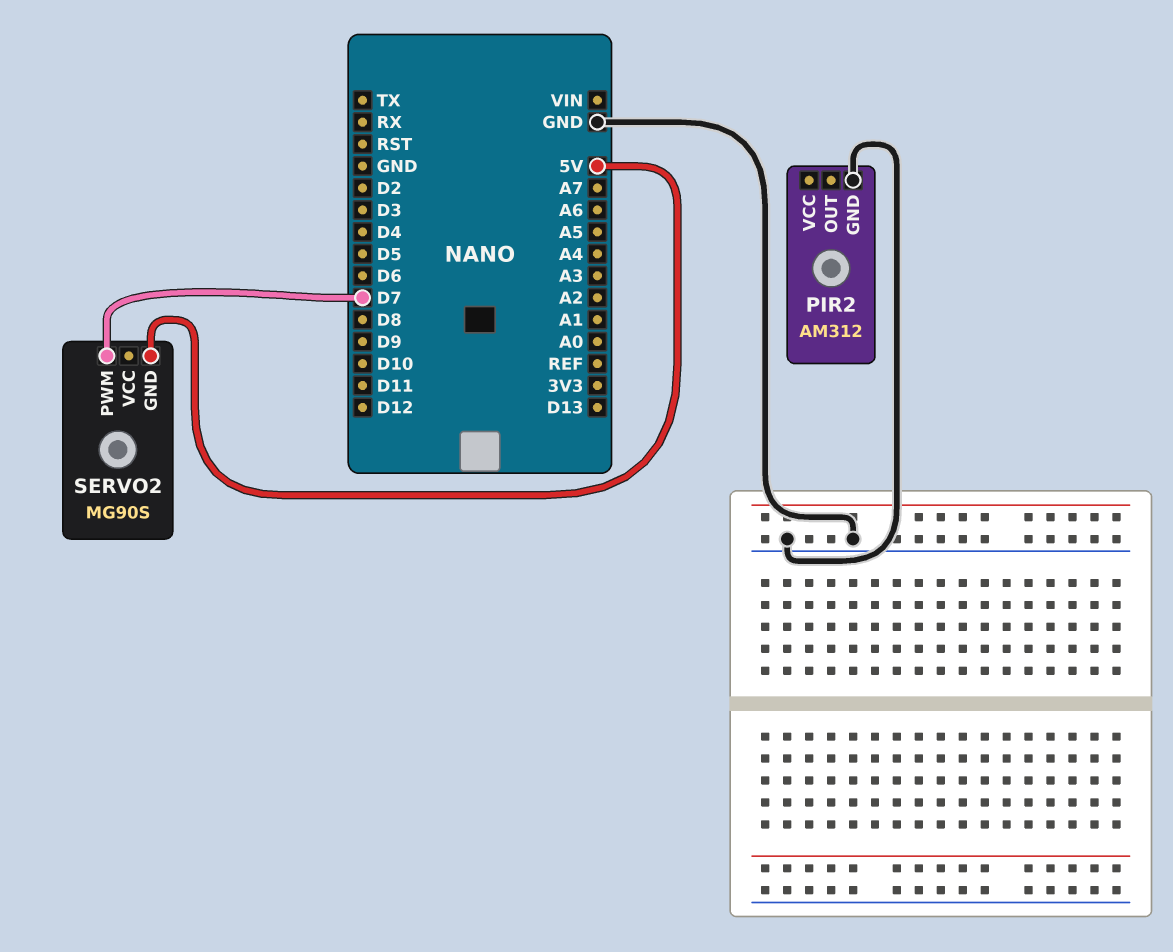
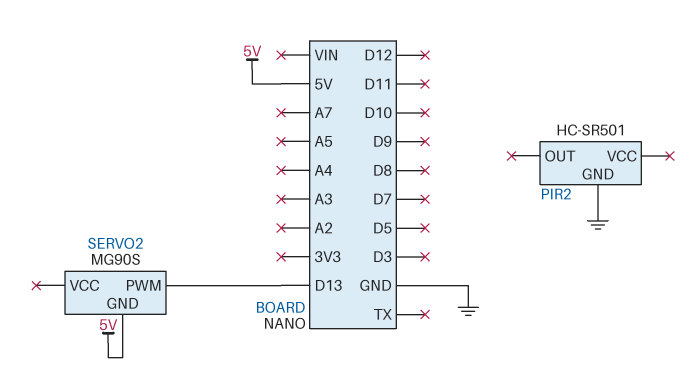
PIR2: AM312 -> HC-SR501
SERVO2 pin PWM: D7 -> D13

